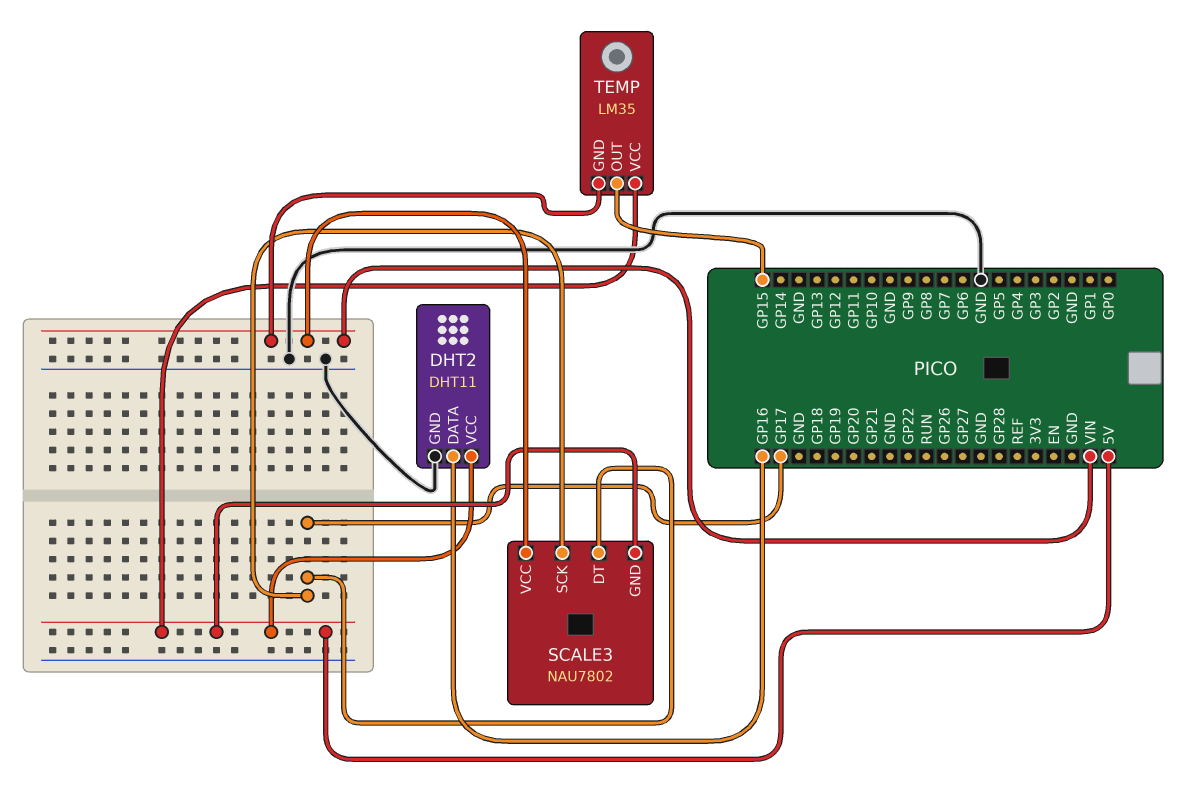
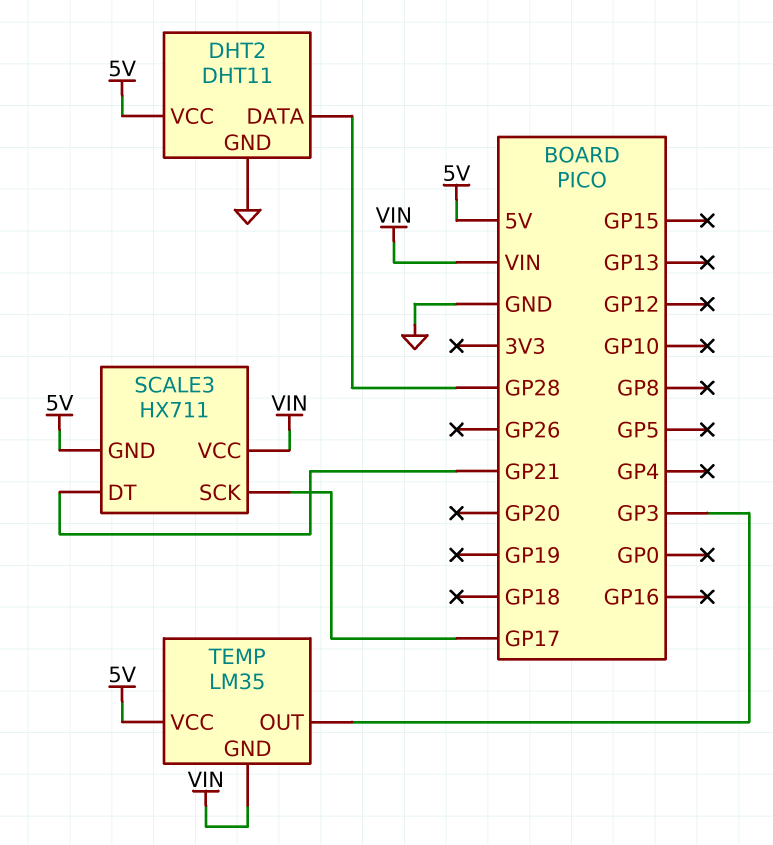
DHT2 pin DATA: GP16 -> GP28
SCALE3: NAU7802 -> HX711
SCALE3 pin DT: GP17 -> GP21
TEMP pin OUT: GP15 -> GP3

